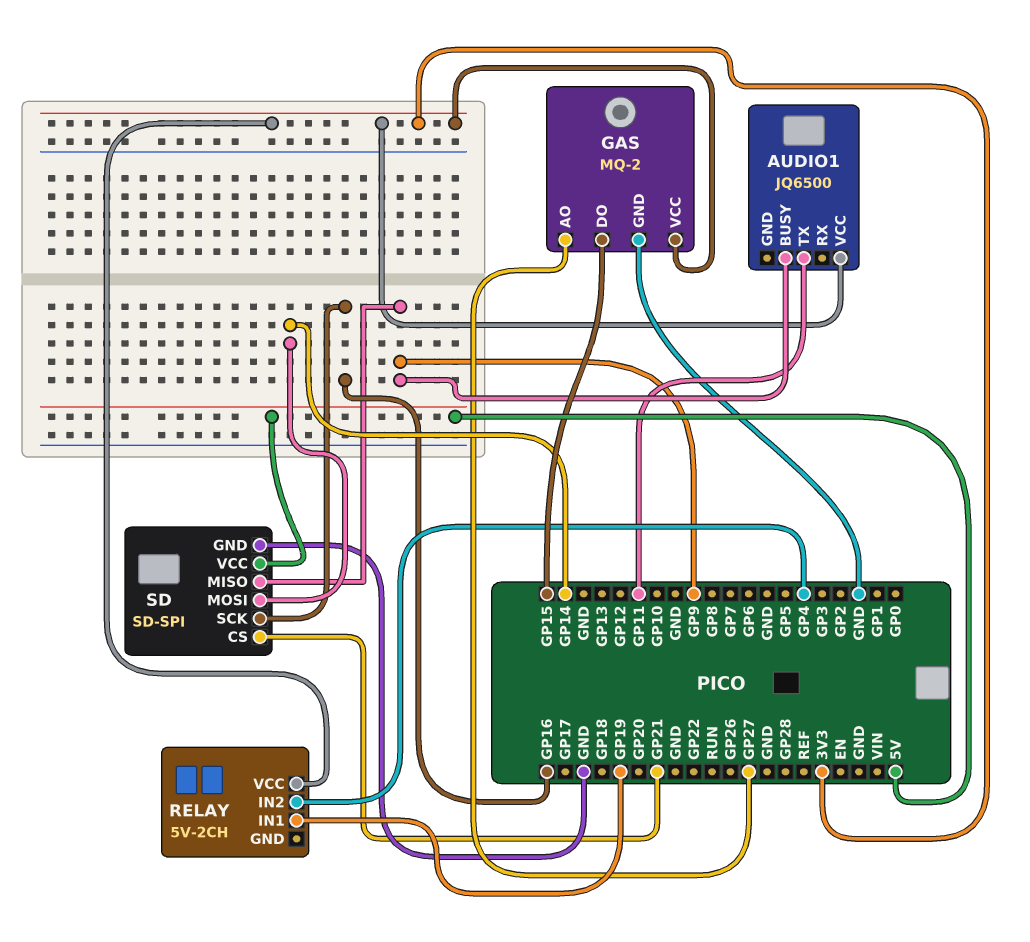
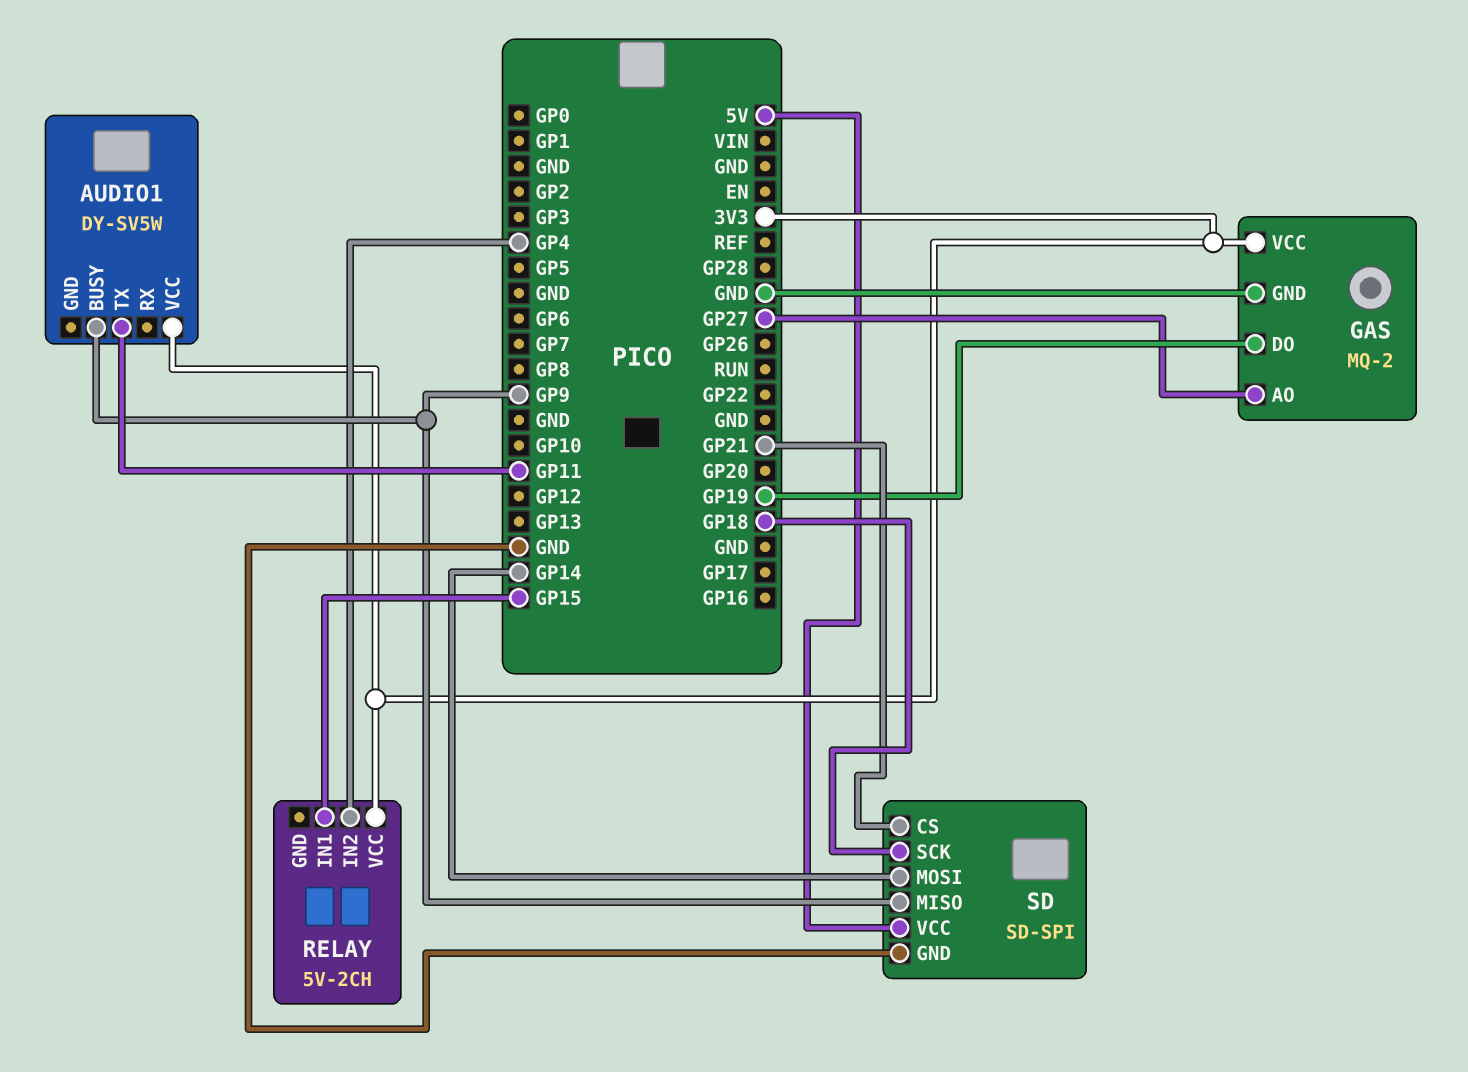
AUDIO1: JQ6500 -> DY-SV5W
GAS pin DO: GP15 -> GP19
RELAY pin IN1: GP19 -> GP15
SD pin SCK: GP16 -> GP18

